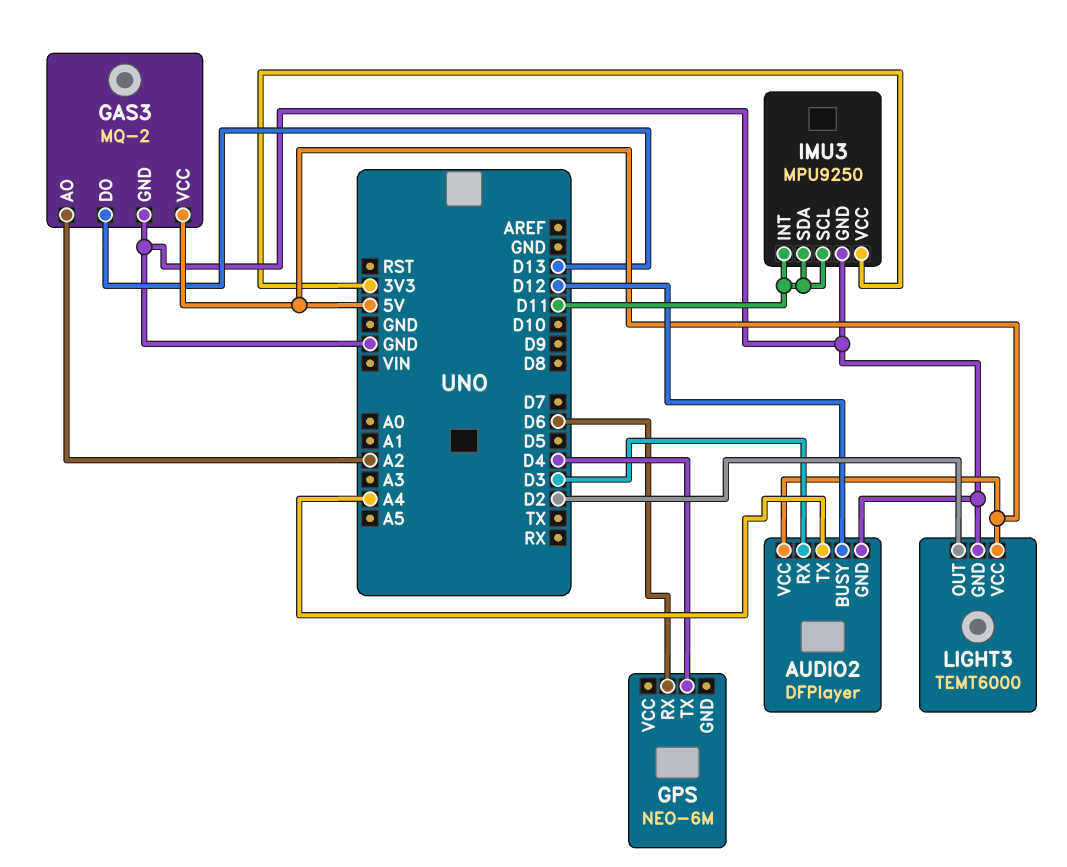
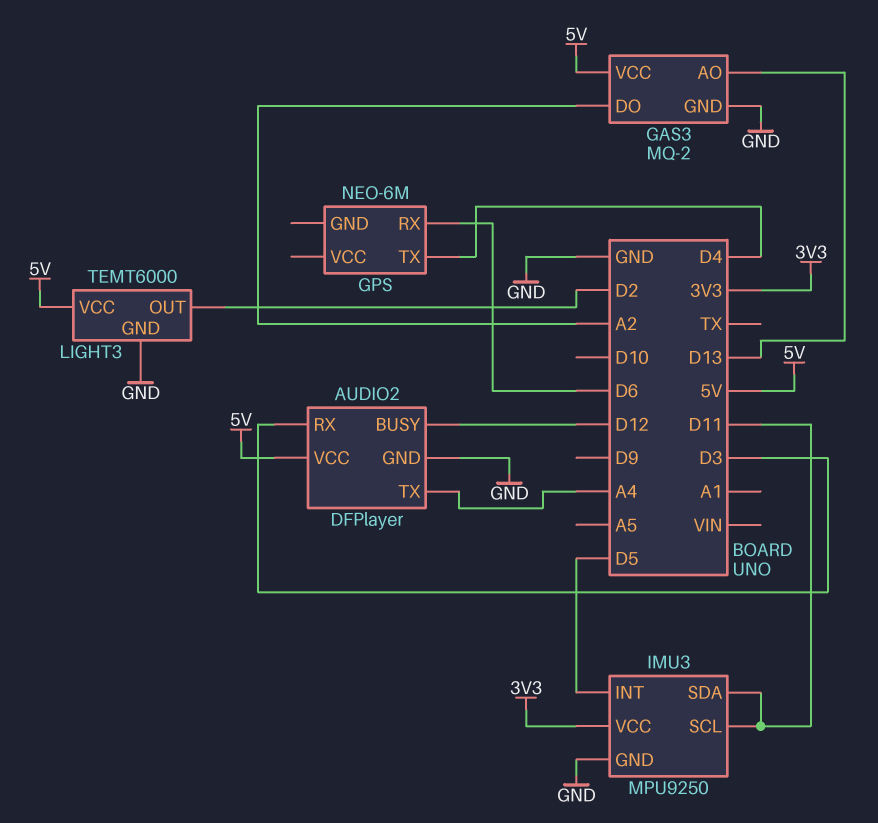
GAS3 pin AO: A2 -> D13
GAS3 pin DO: D13 -> A2
IMU3 pin INT: D11 -> D5

